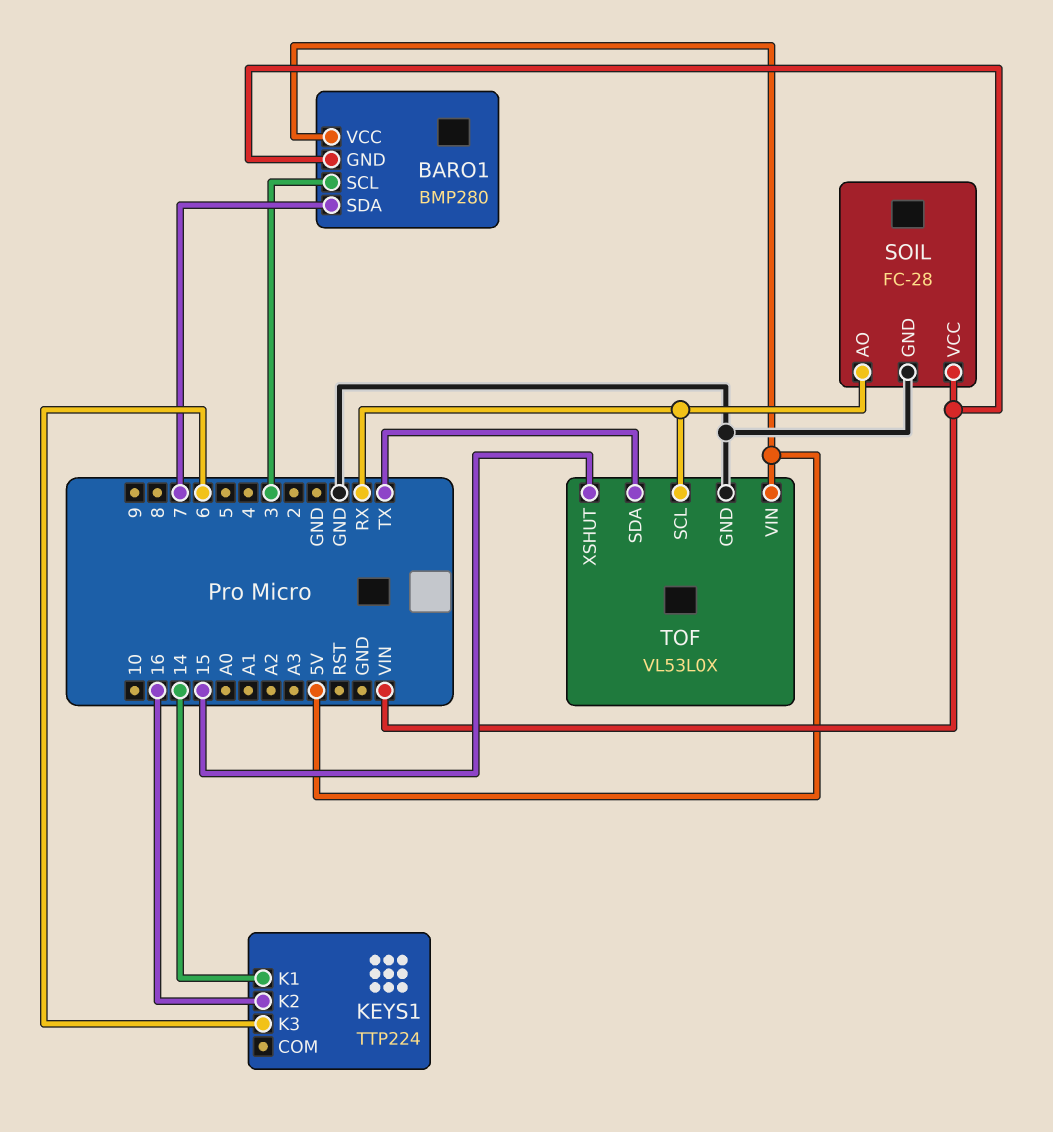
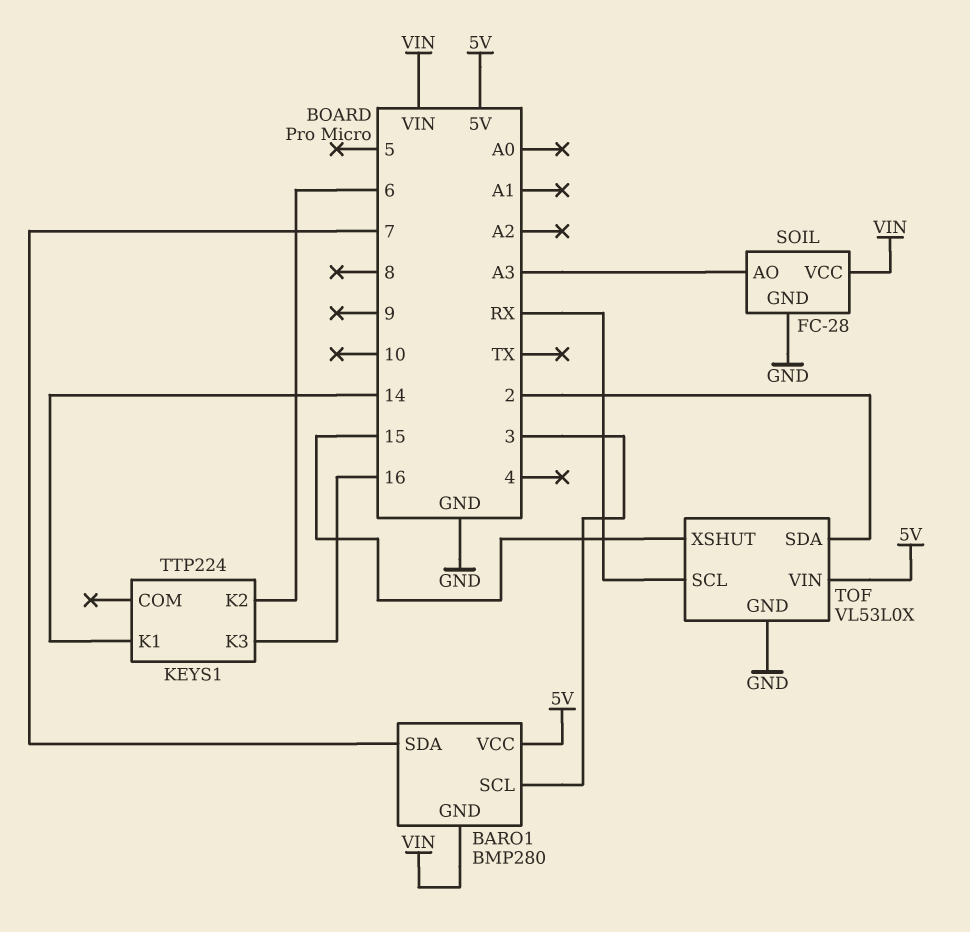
KEYS1 pin K2: 16 -> 6
KEYS1 pin K3: 6 -> 16
SOIL pin AO: RX -> A3
TOF pin SDA: TX -> 2

